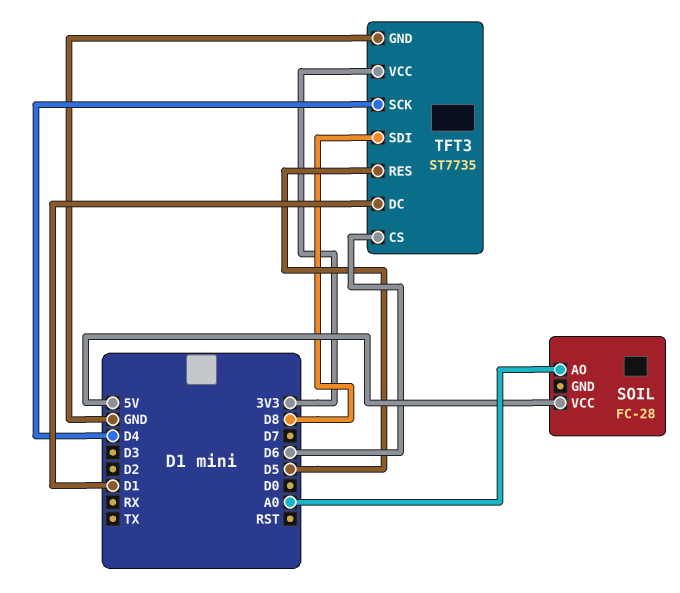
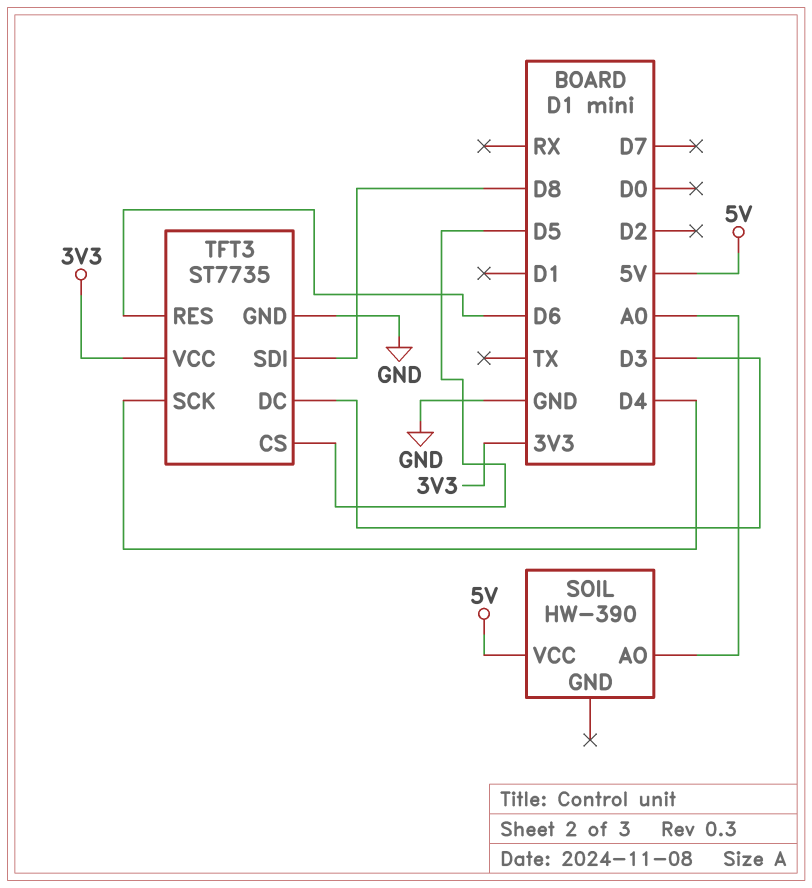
SOIL: FC-28 -> HW-390
TFT3 pin CS: D6 -> D5
TFT3 pin DC: D1 -> D3
TFT3 pin RES: D5 -> D6

